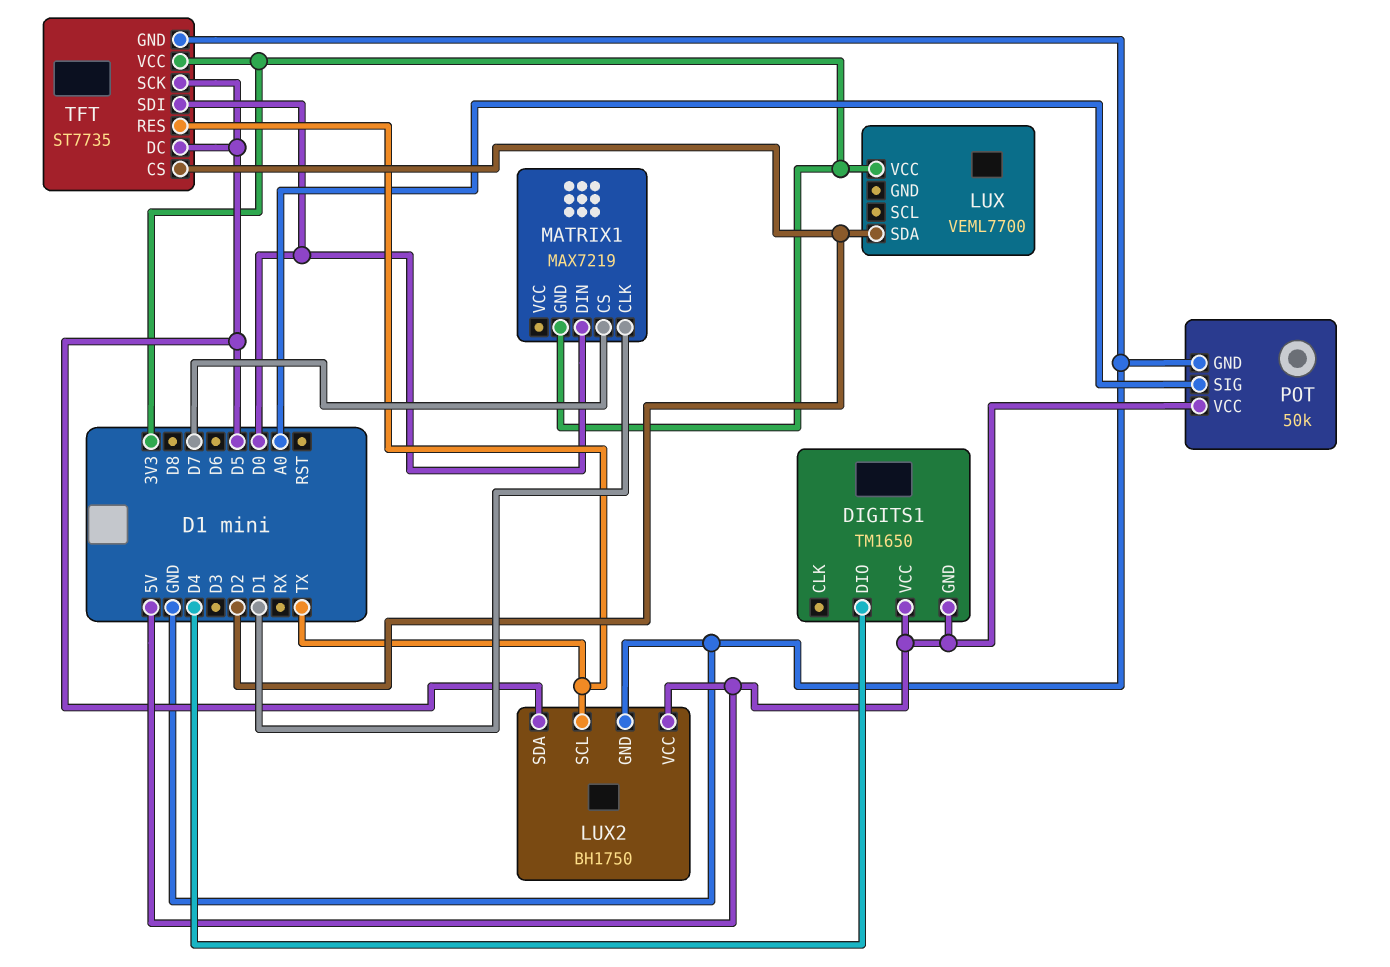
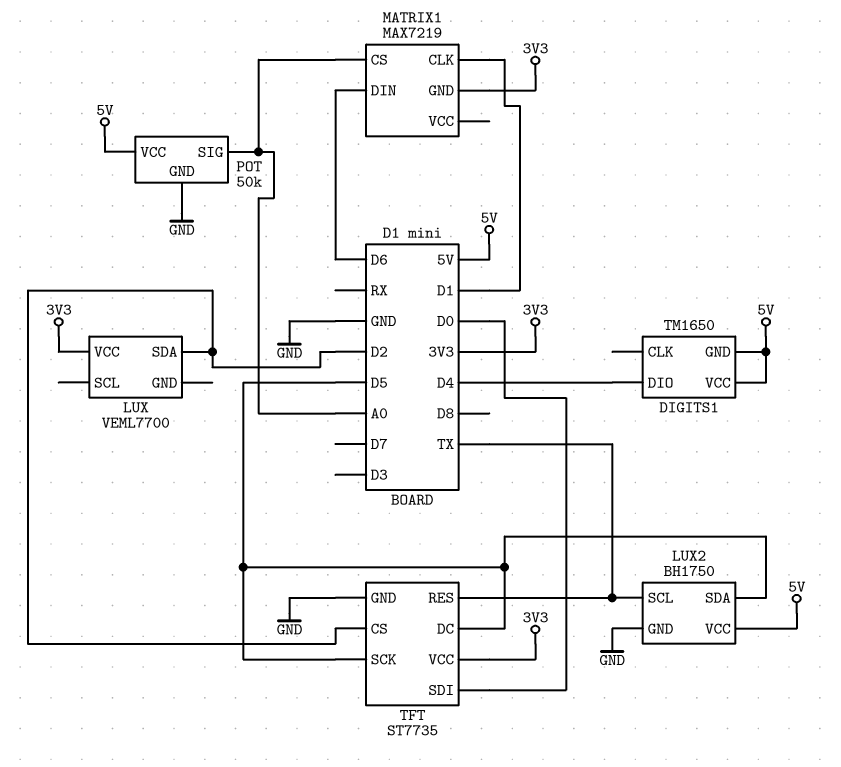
MATRIX1 pin CS: D7 -> A0
MATRIX1 pin DIN: D0 -> D6

